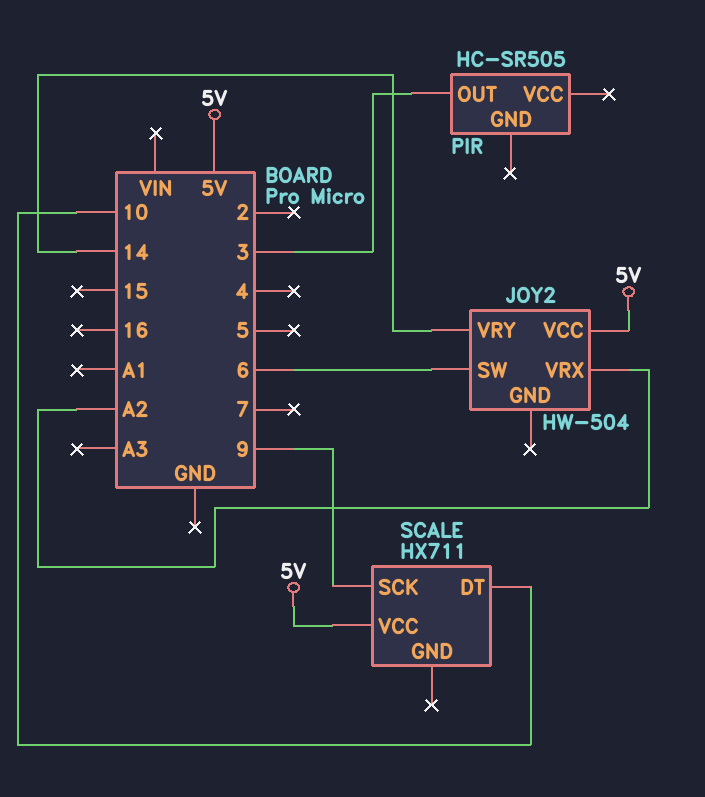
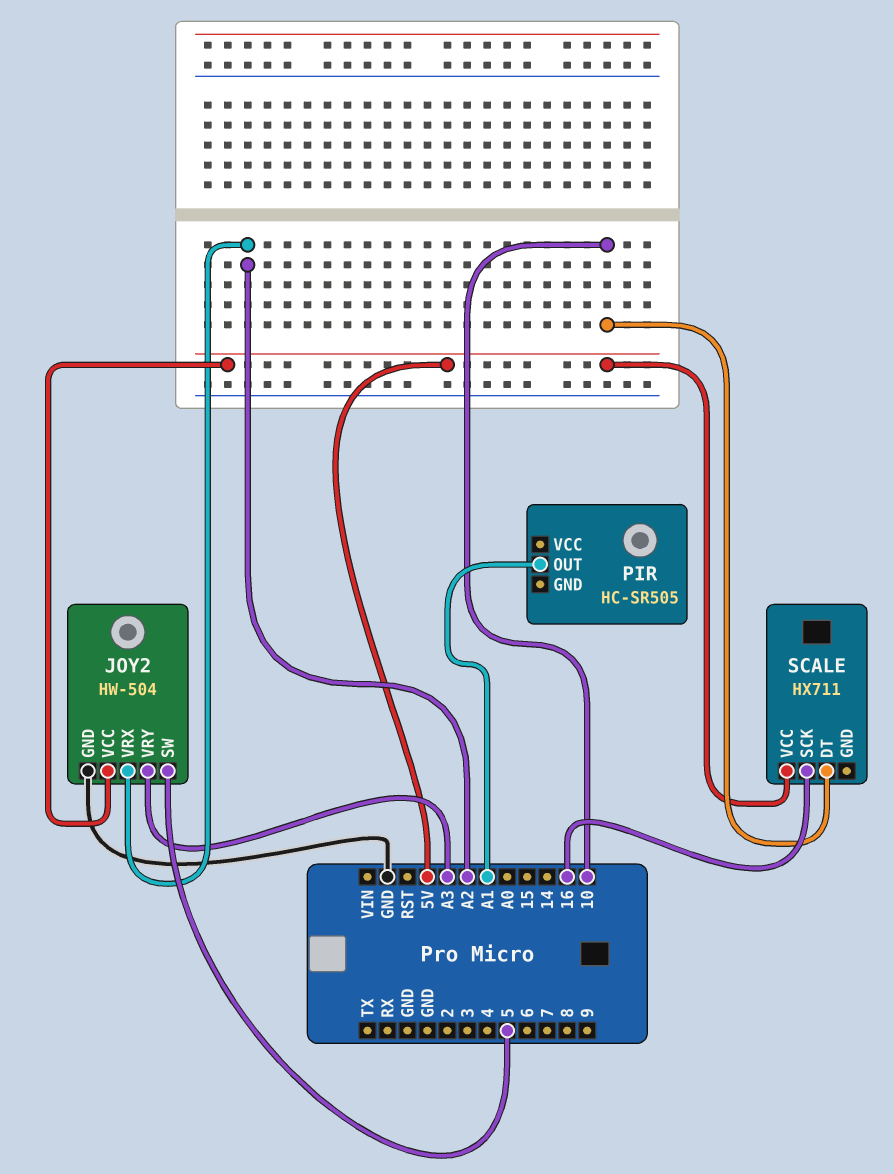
JOY2 pin GND: none -> GND
JOY2 pin SW: 6 -> 5
JOY2 pin VRY: 14 -> A3
PIR pin OUT: 3 -> A1
SCALE pin SCK: 9 -> 16

